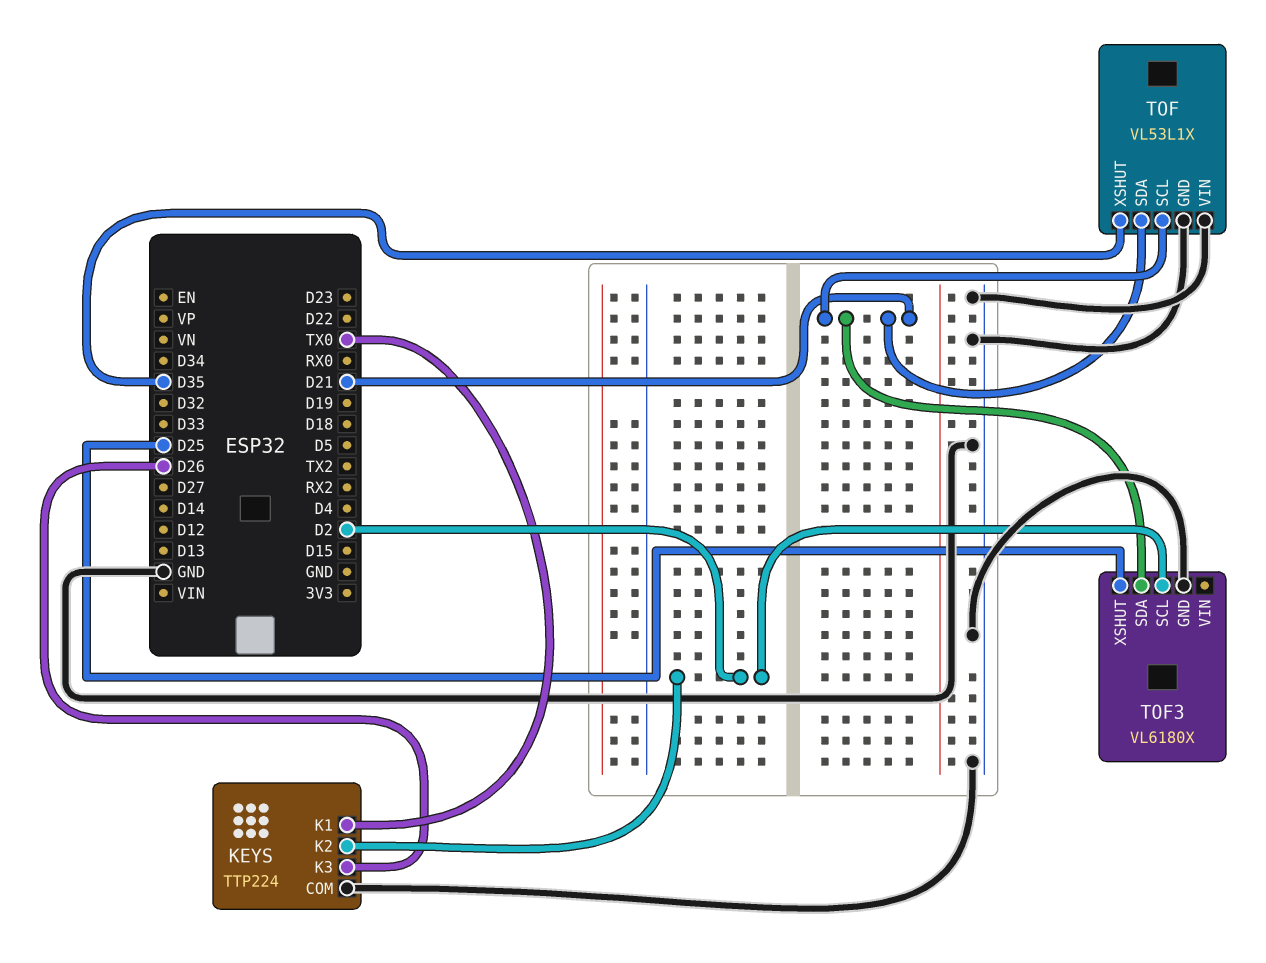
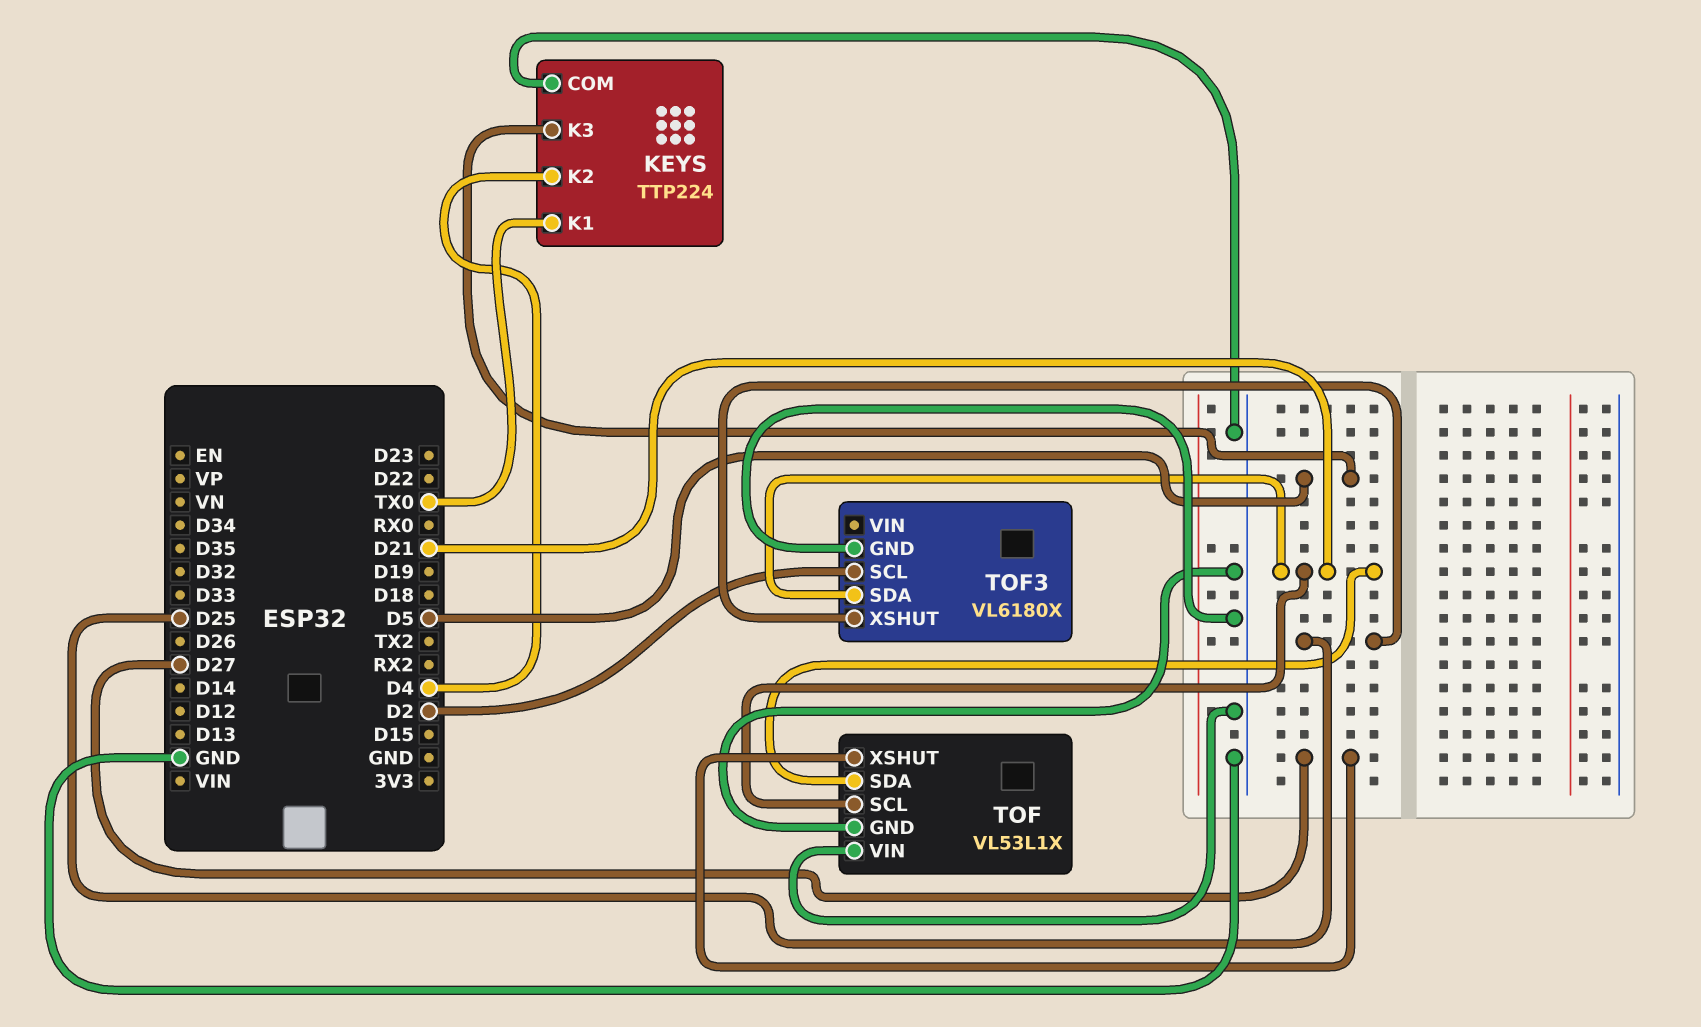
KEYS pin K2: D2 -> D4
KEYS pin K3: D26 -> D5
TOF pin XSHUT: D35 -> D27

